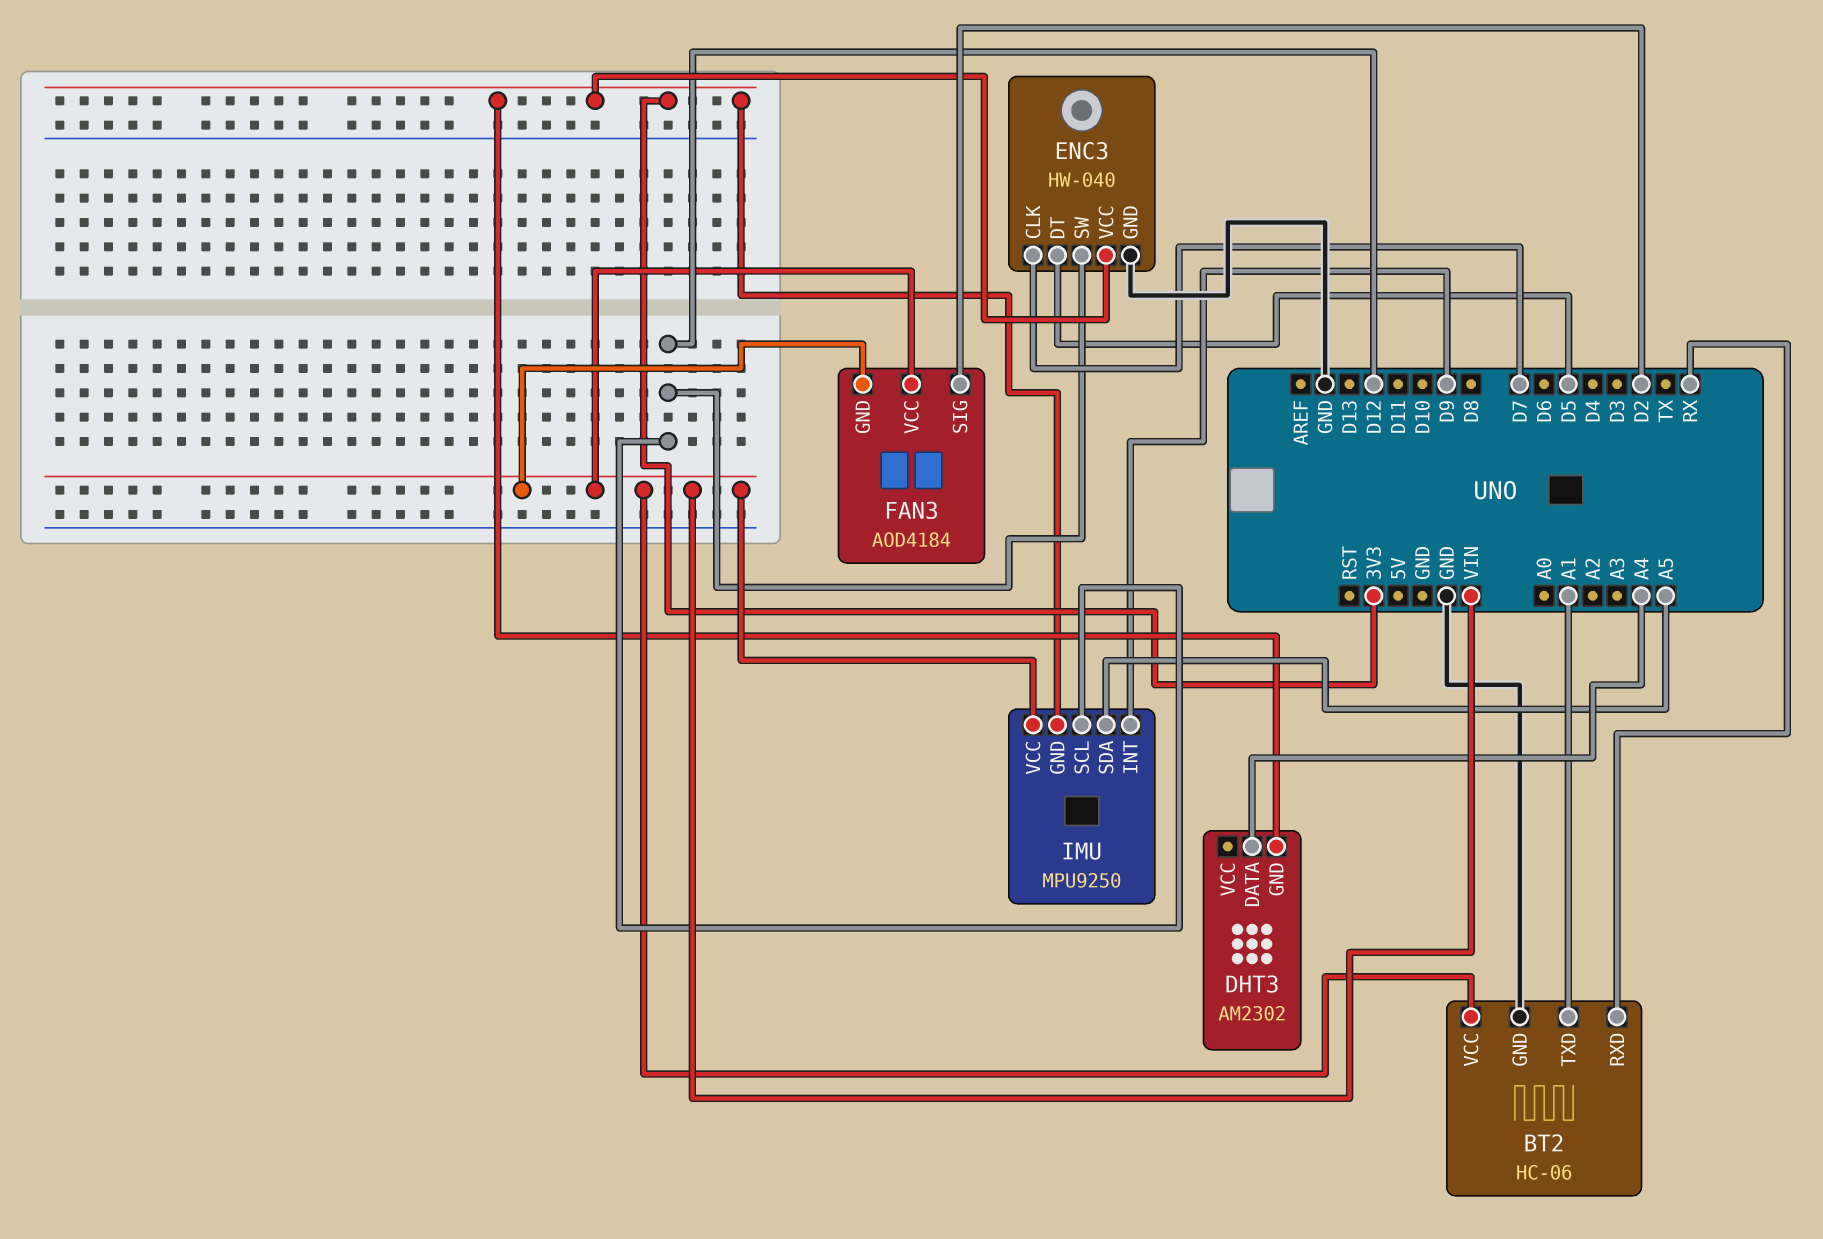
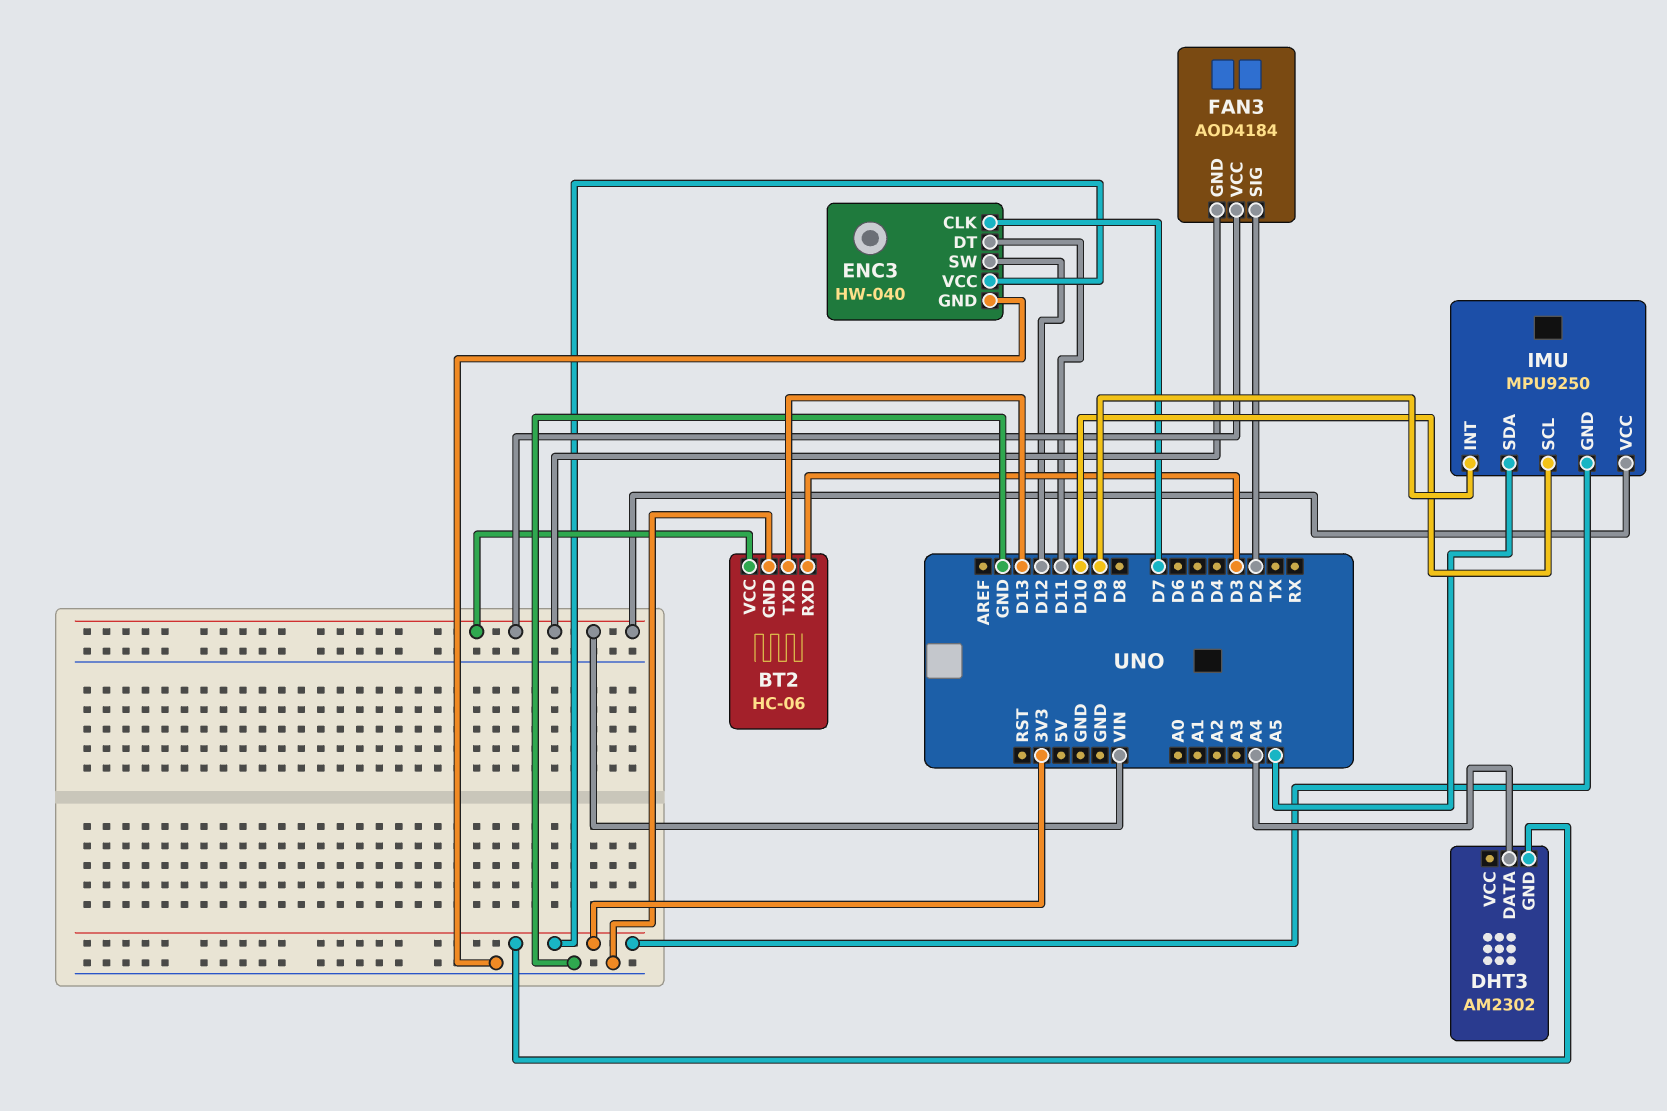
BT2 pin RXD: RX -> D3
BT2 pin TXD: A1 -> D13
ENC3 pin DT: D5 -> D11
IMU pin SCL: D12 -> D10

